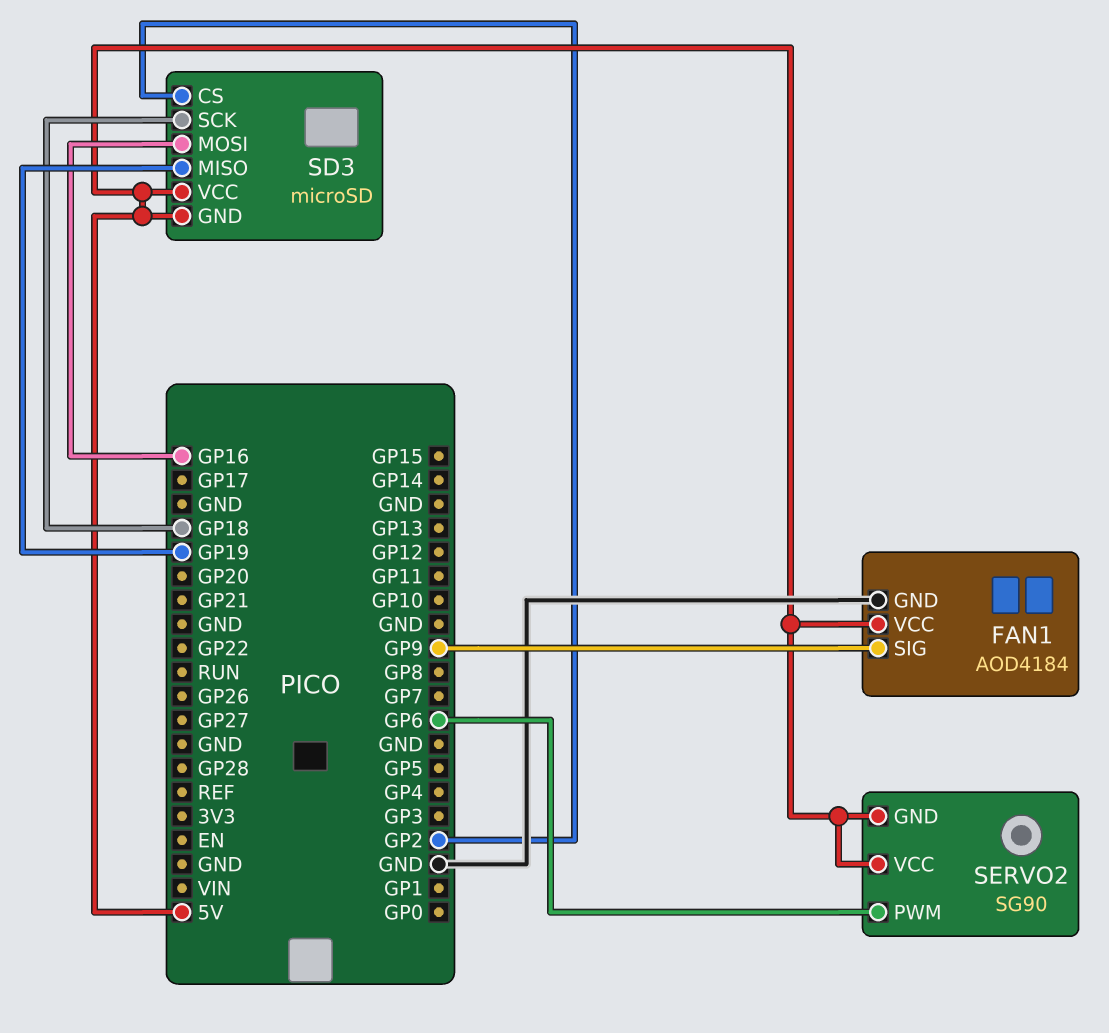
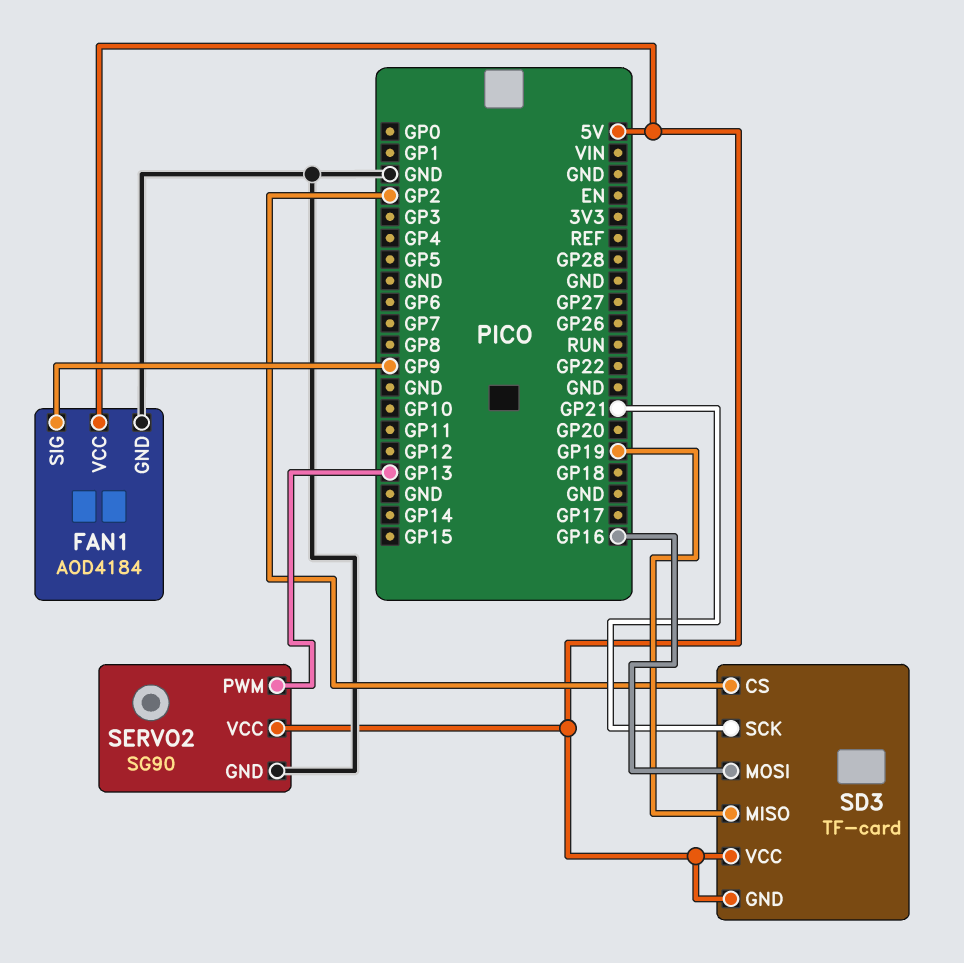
SD3: microSD -> TF-card
SD3 pin SCK: GP18 -> GP21
SERVO2 pin GND: 5V -> GND
SERVO2 pin PWM: GP6 -> GP13

